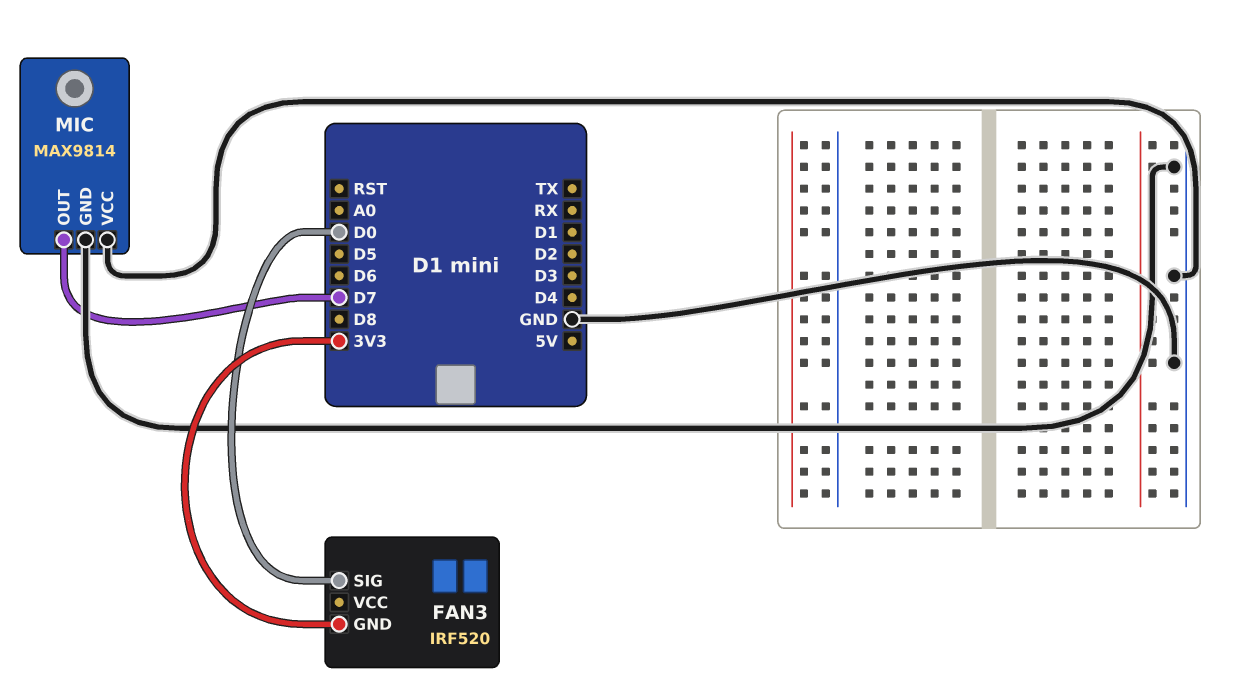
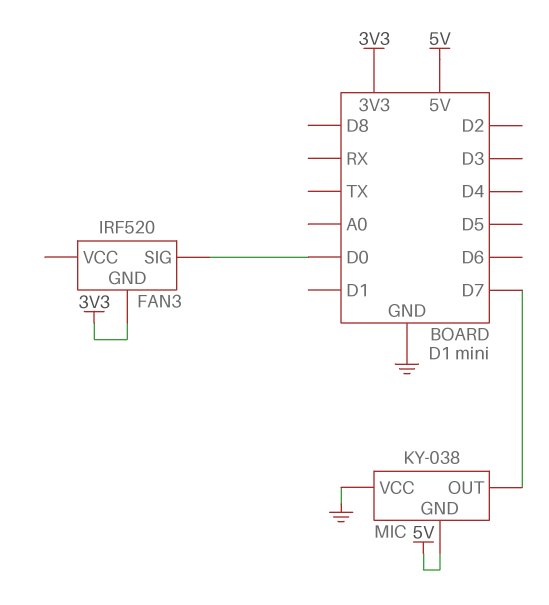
MIC: MAX9814 -> KY-038
MIC pin GND: GND -> 5V

